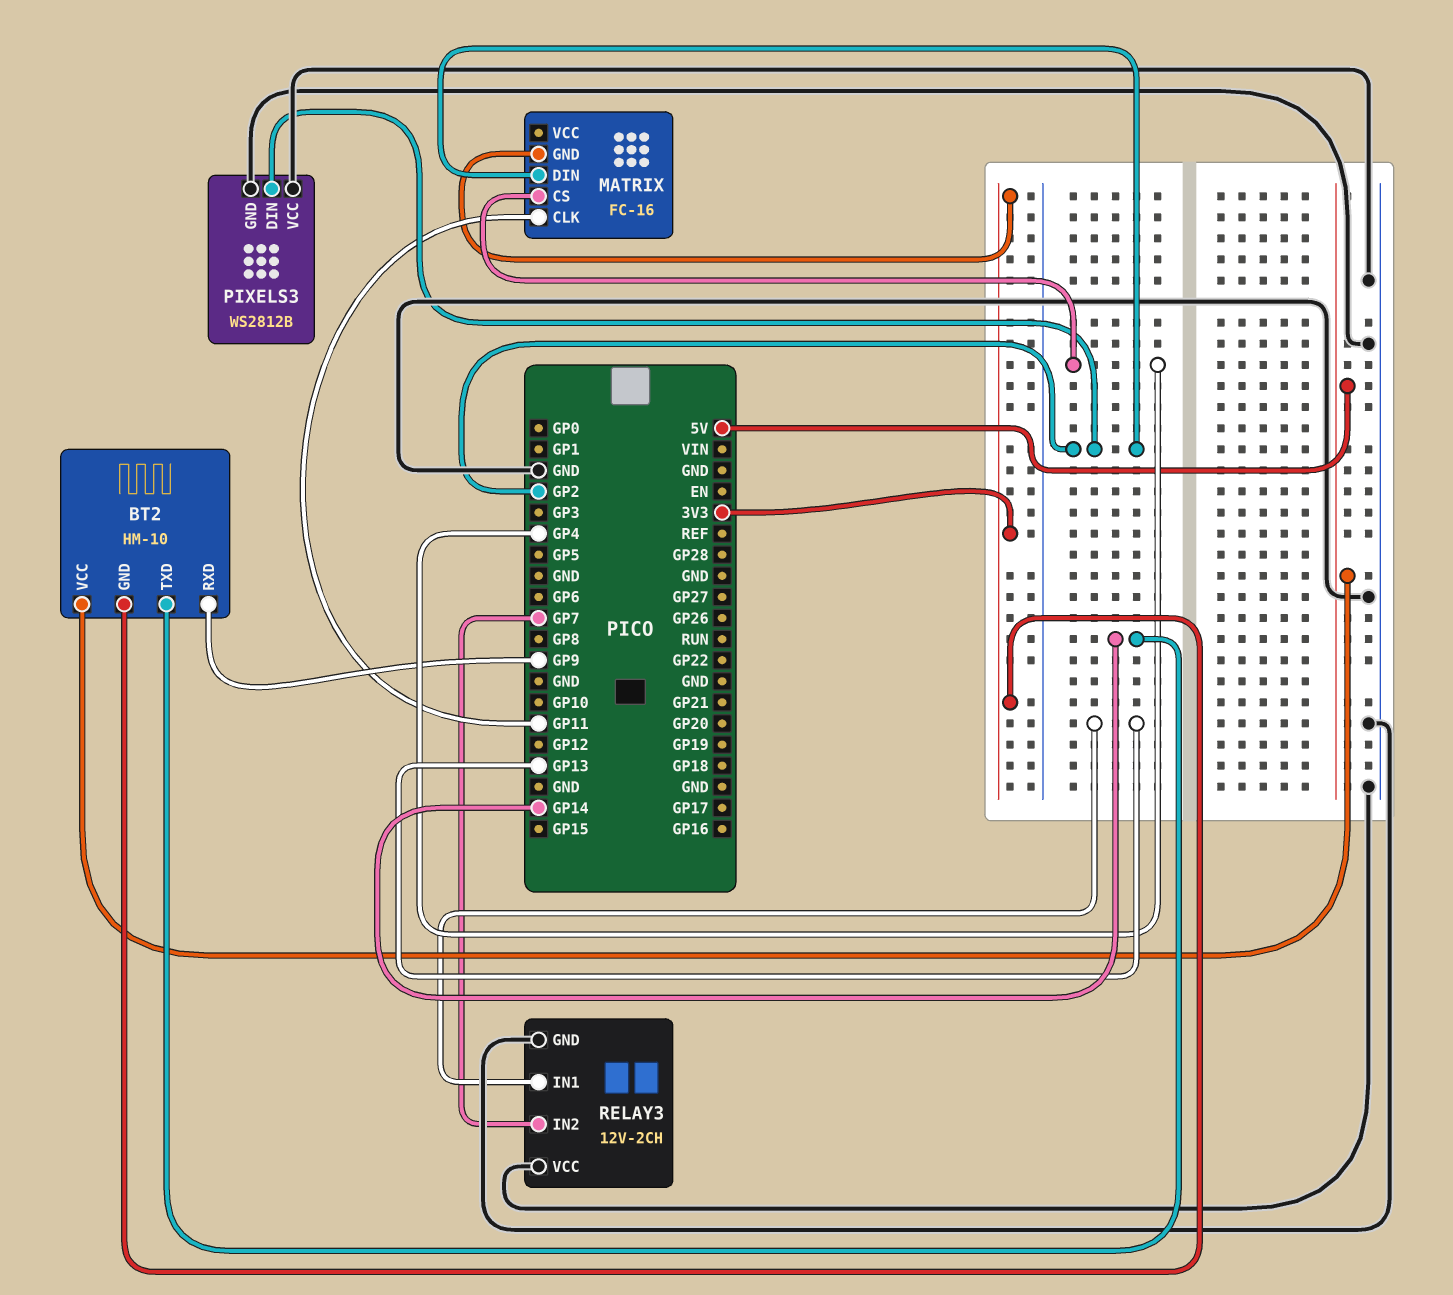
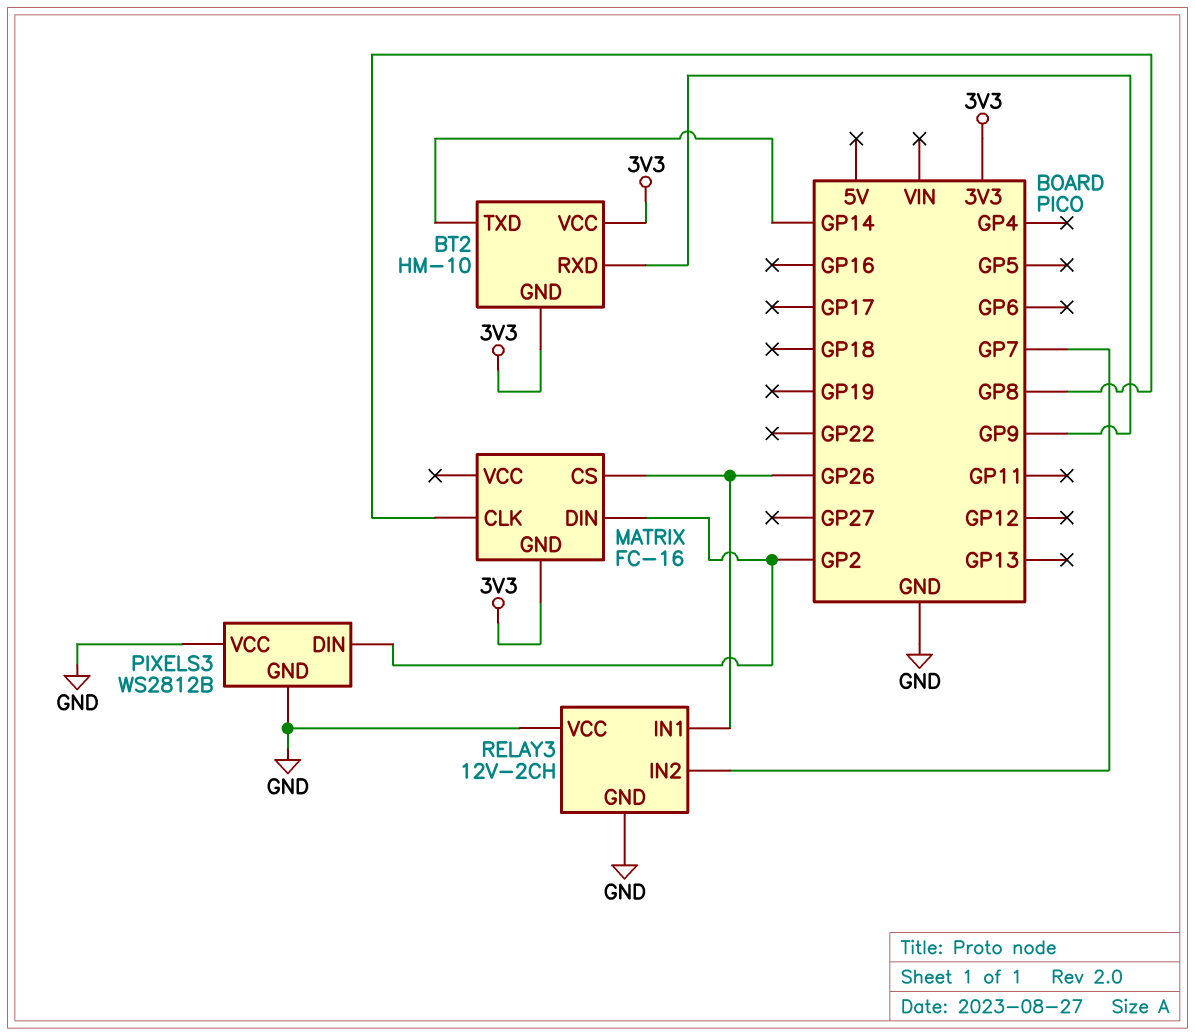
BT2 pin VCC: 5V -> 3V3
MATRIX pin CLK: GP11 -> GP8
MATRIX pin CS: GP4 -> GP26
RELAY3 pin IN1: GP13 -> GP26

